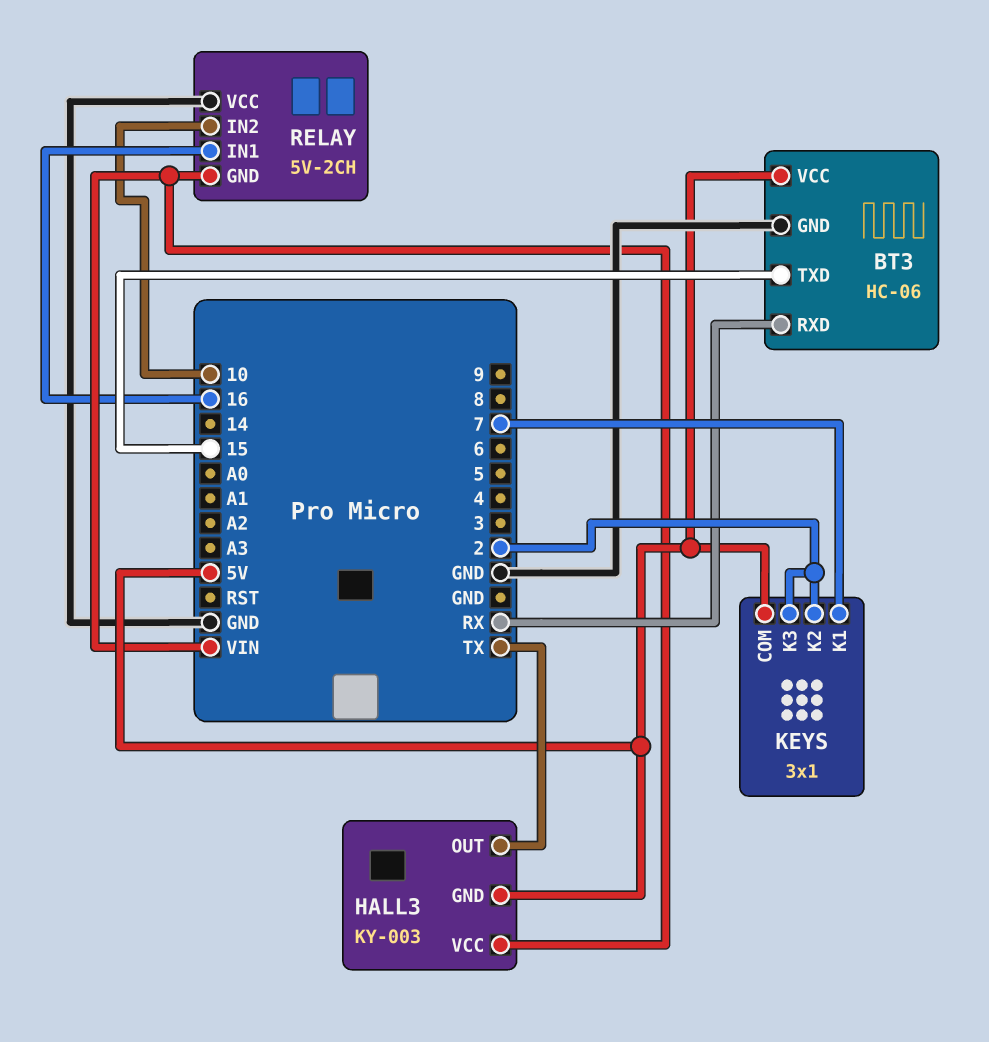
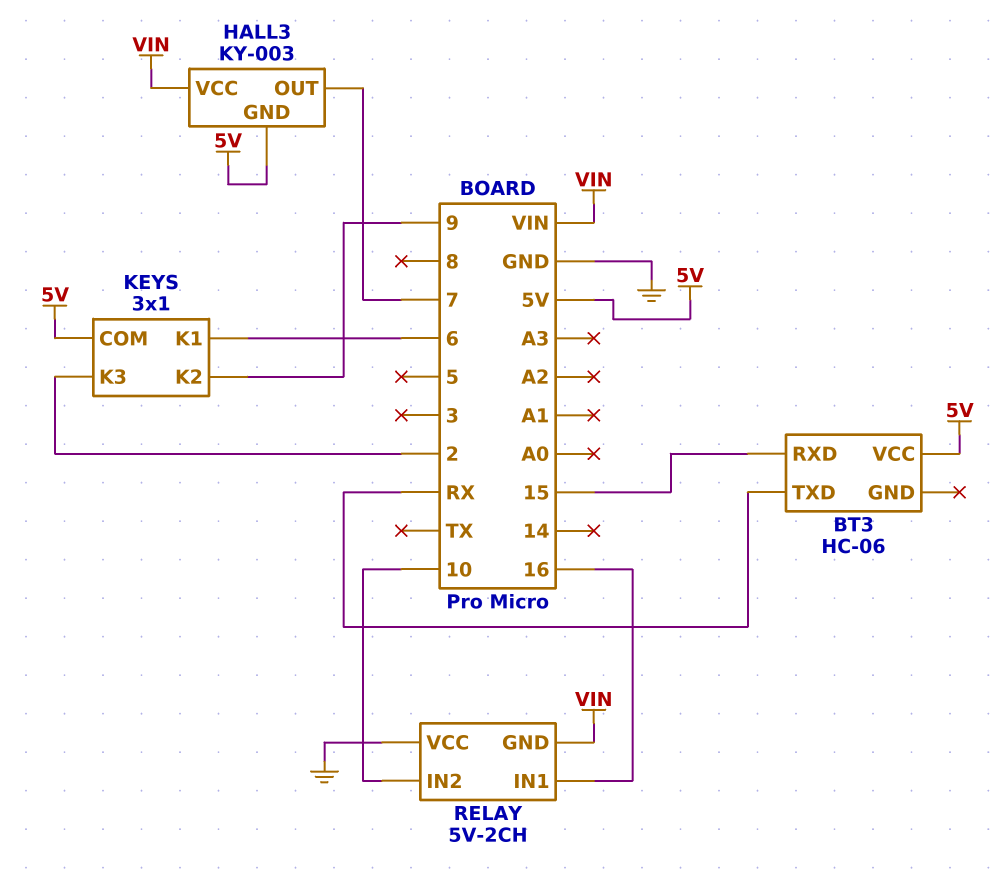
BT3 pin GND: GND -> none
BT3 pin RXD: RX -> 15
BT3 pin TXD: 15 -> RX
HALL3 pin OUT: TX -> 7
KEYS pin K1: 7 -> 6
KEYS pin K2: 2 -> 9

